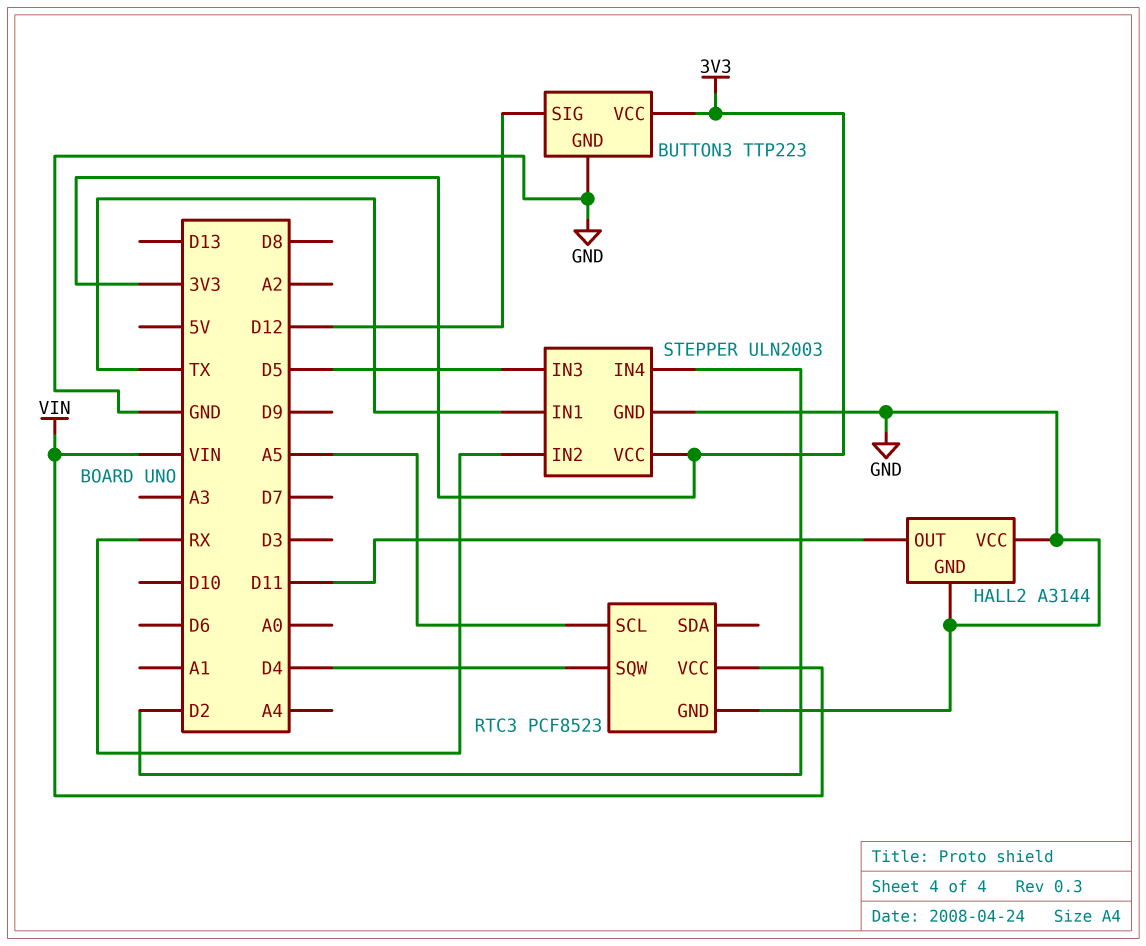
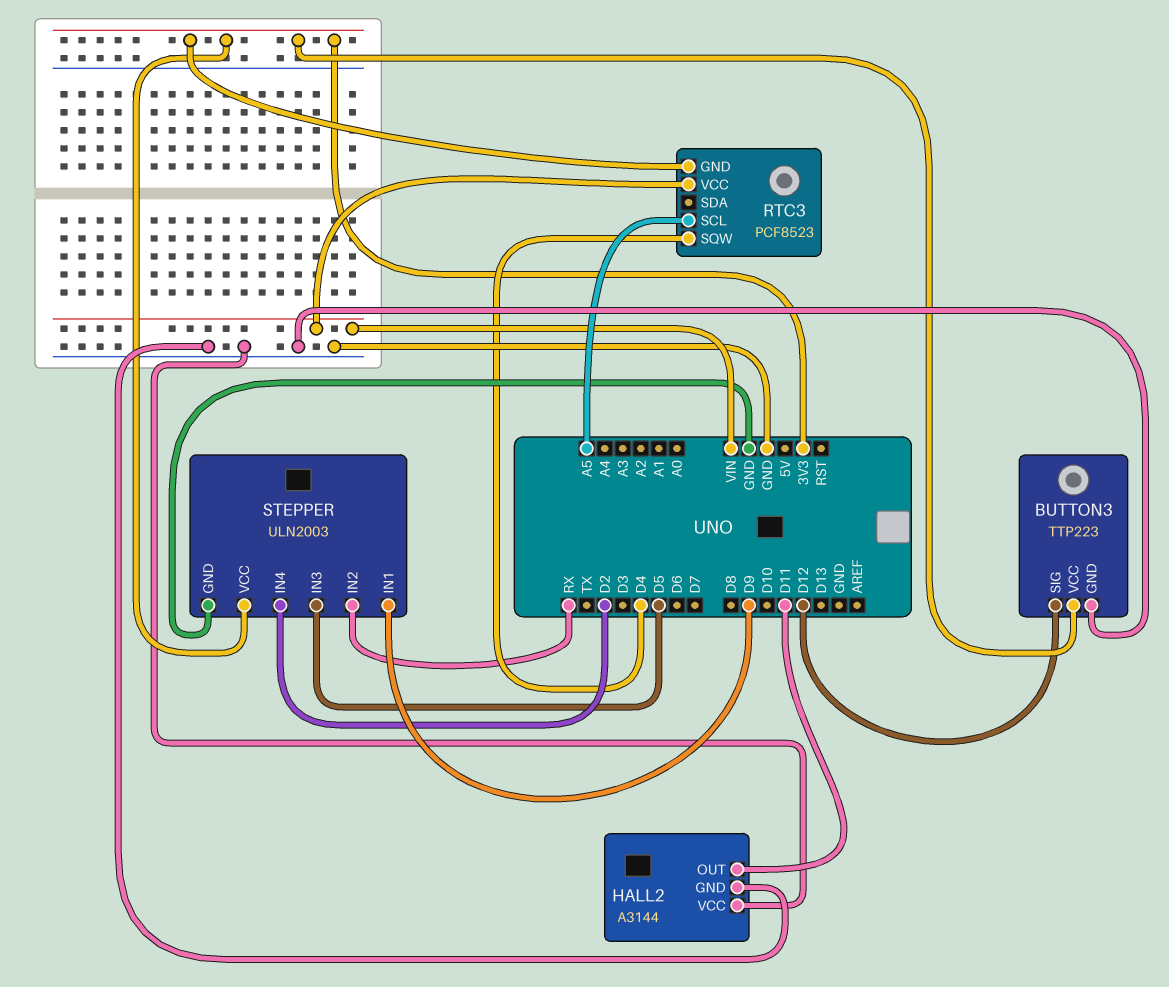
RTC3 pin GND: GND -> 3V3
STEPPER pin IN1: TX -> D9

